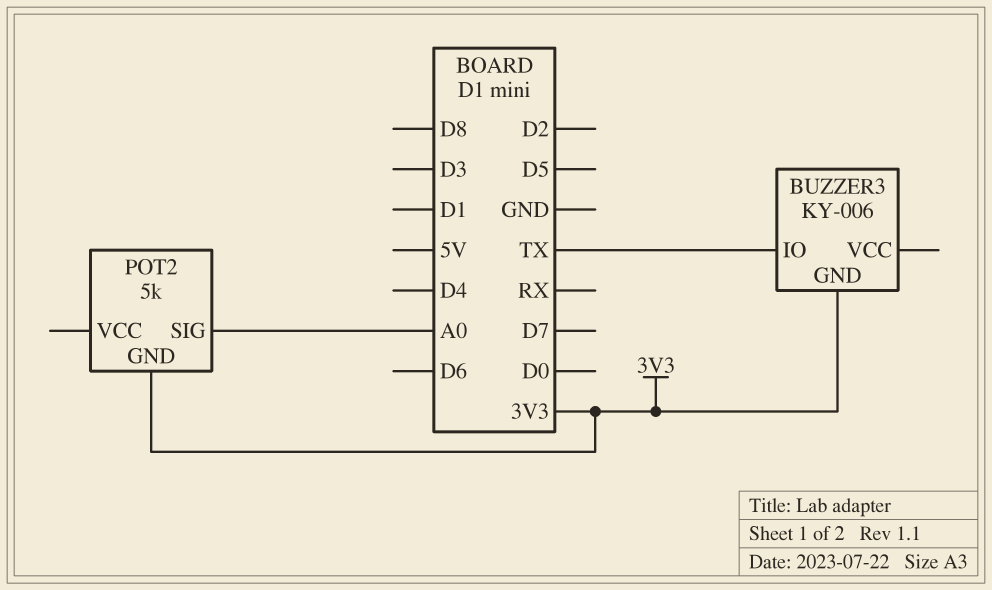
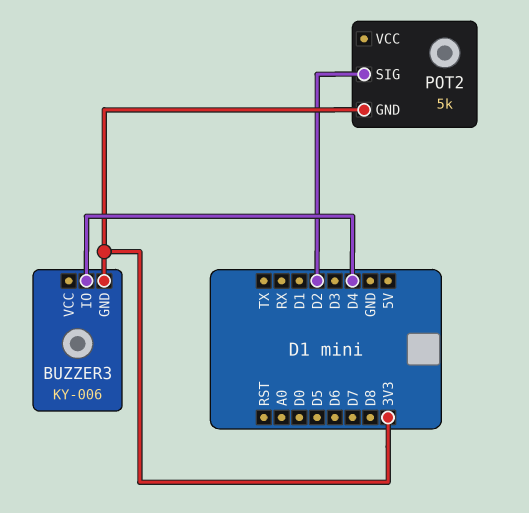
BUZZER3 pin IO: TX -> D4
POT2 pin SIG: A0 -> D2

